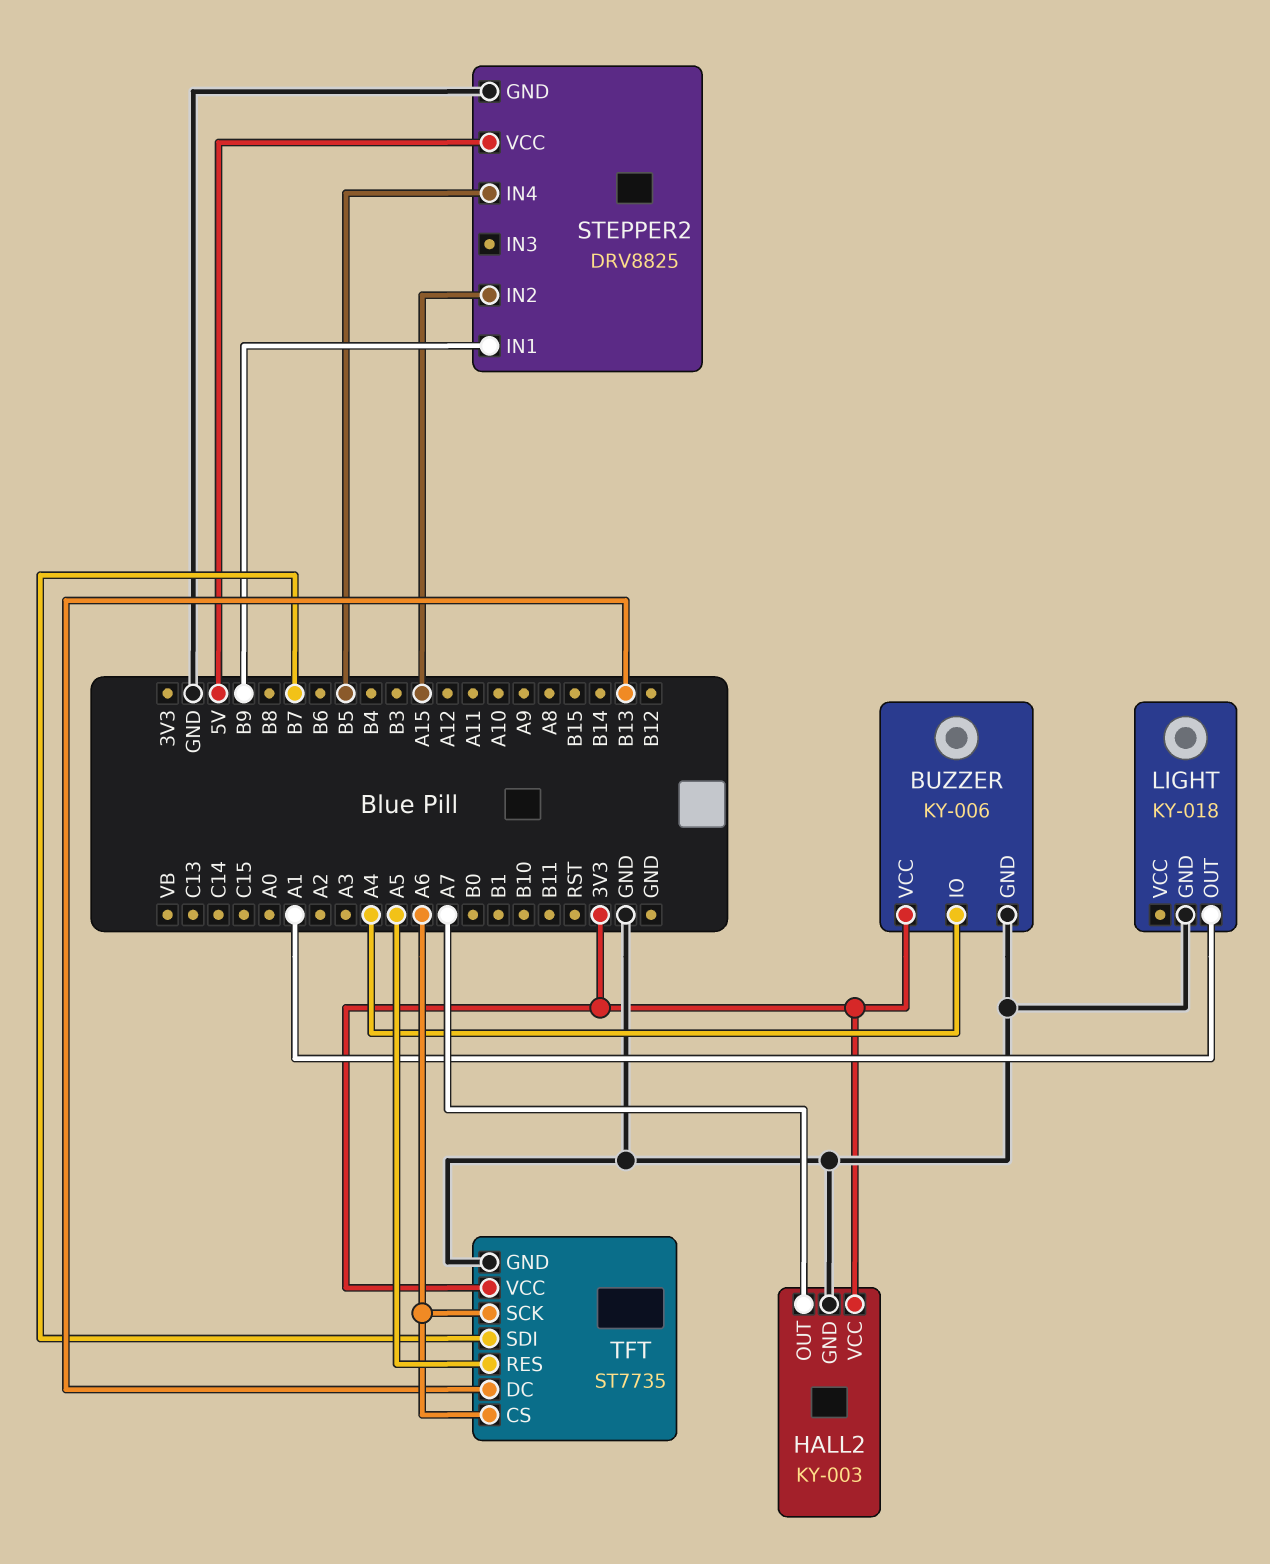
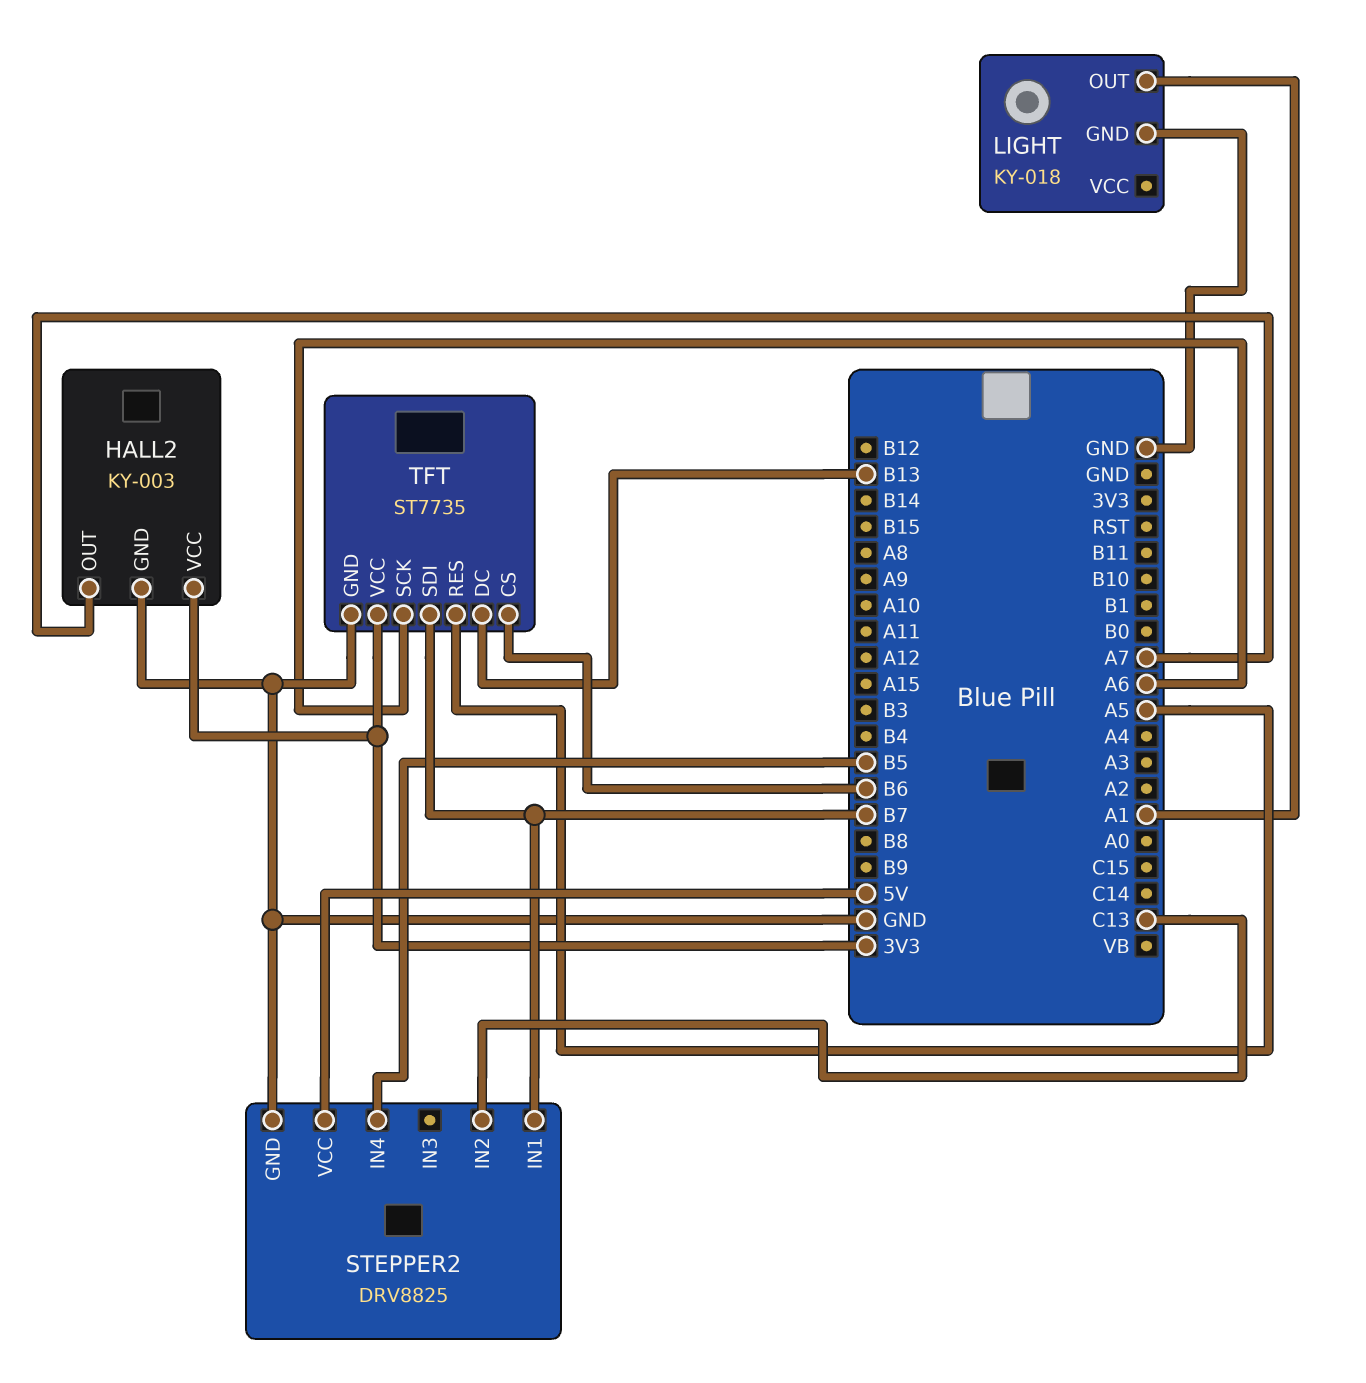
BUZZER: KY-006 -> none
BUZZER pin GND: GND -> none
BUZZER pin IO: A4 -> none
BUZZER pin VCC: 3V3 -> none
STEPPER2 pin IN1: B9 -> B7
STEPPER2 pin IN2: A15 -> C13
TFT pin CS: A6 -> B6

